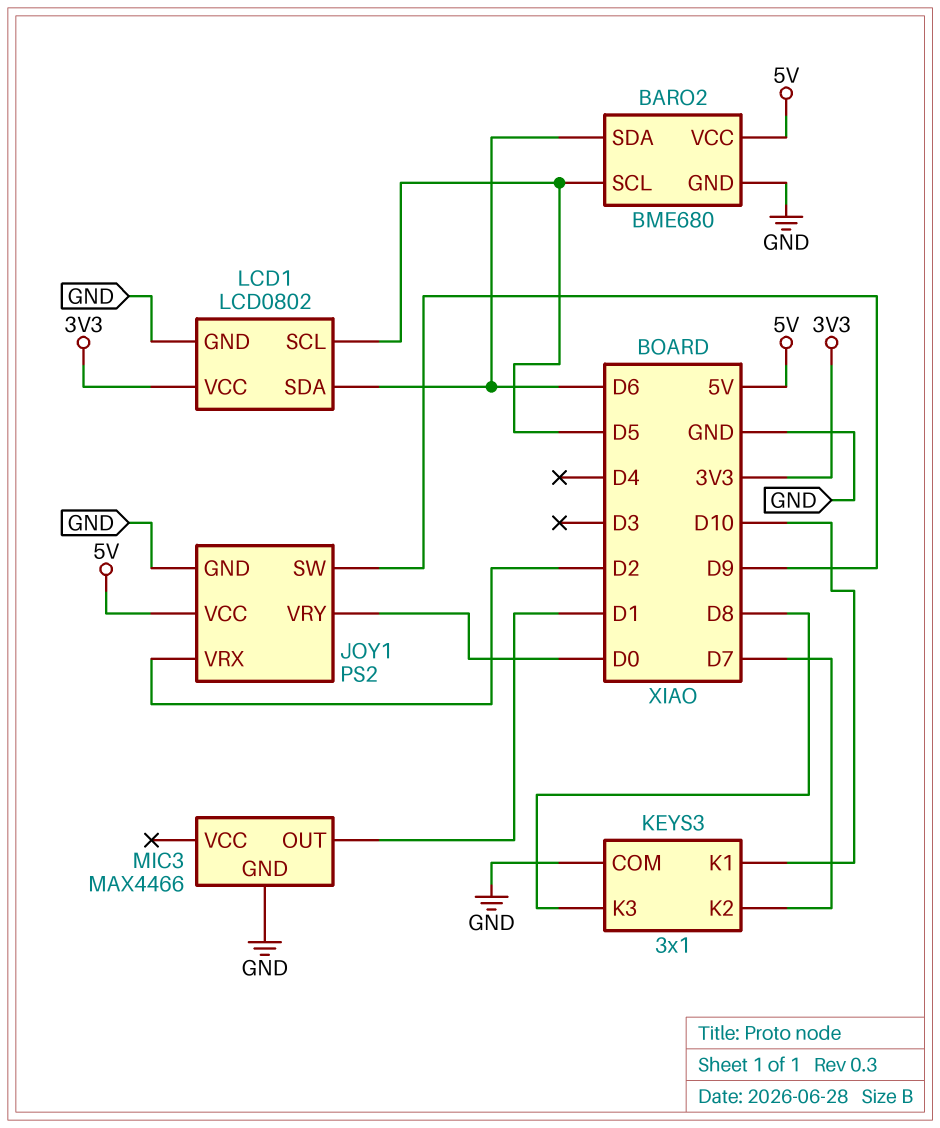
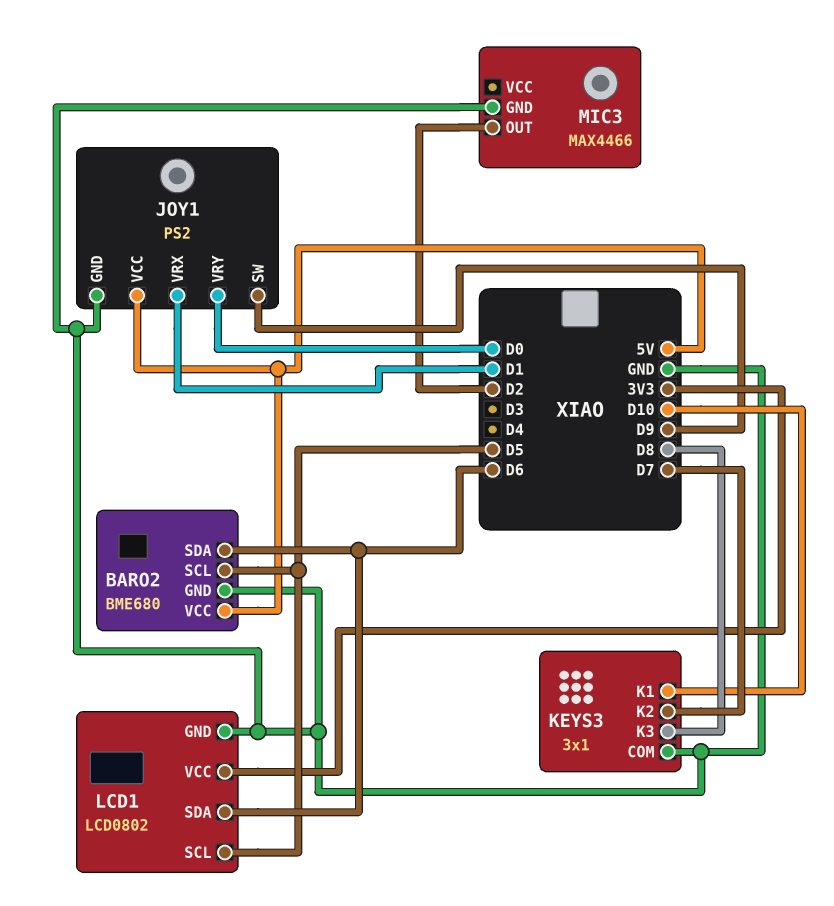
JOY1 pin VRX: D2 -> D1
MIC3 pin OUT: D1 -> D2

